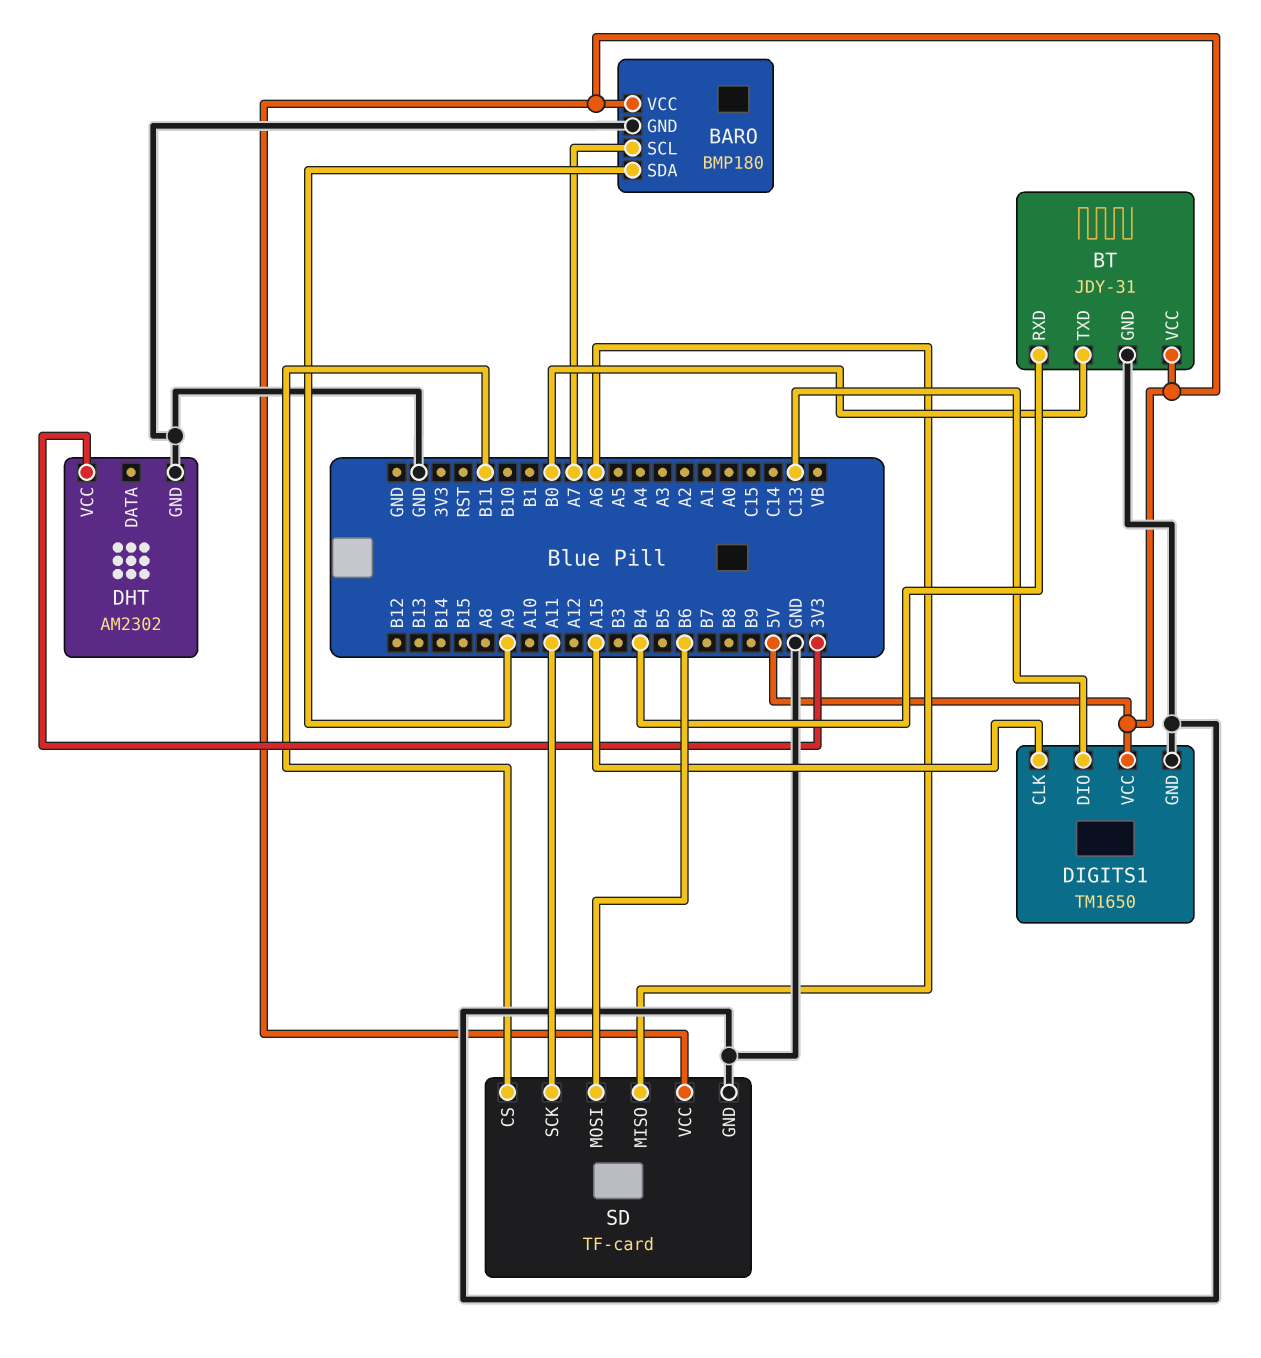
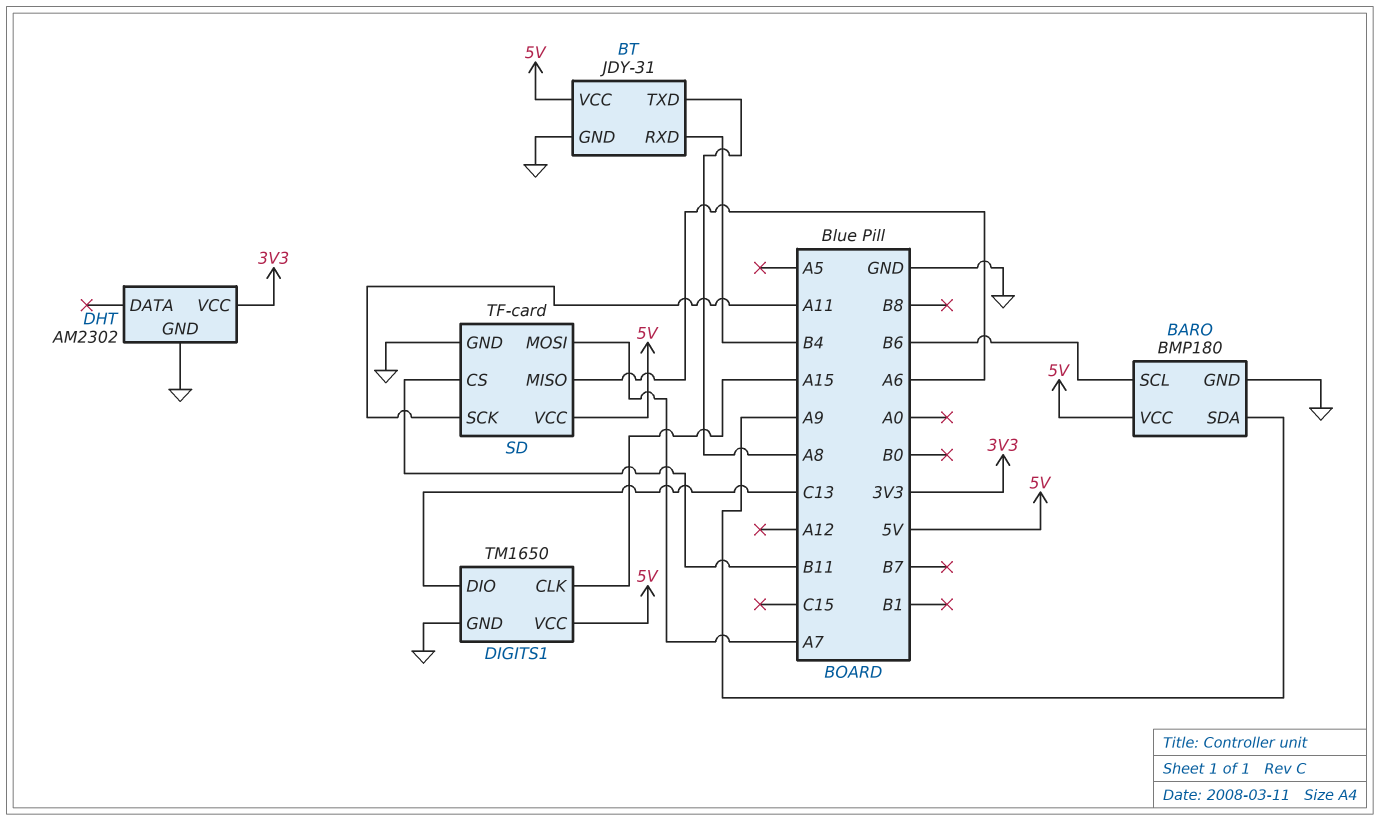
BARO pin SCL: A7 -> B6
BT pin TXD: B0 -> A8
SD pin MOSI: B6 -> A7

